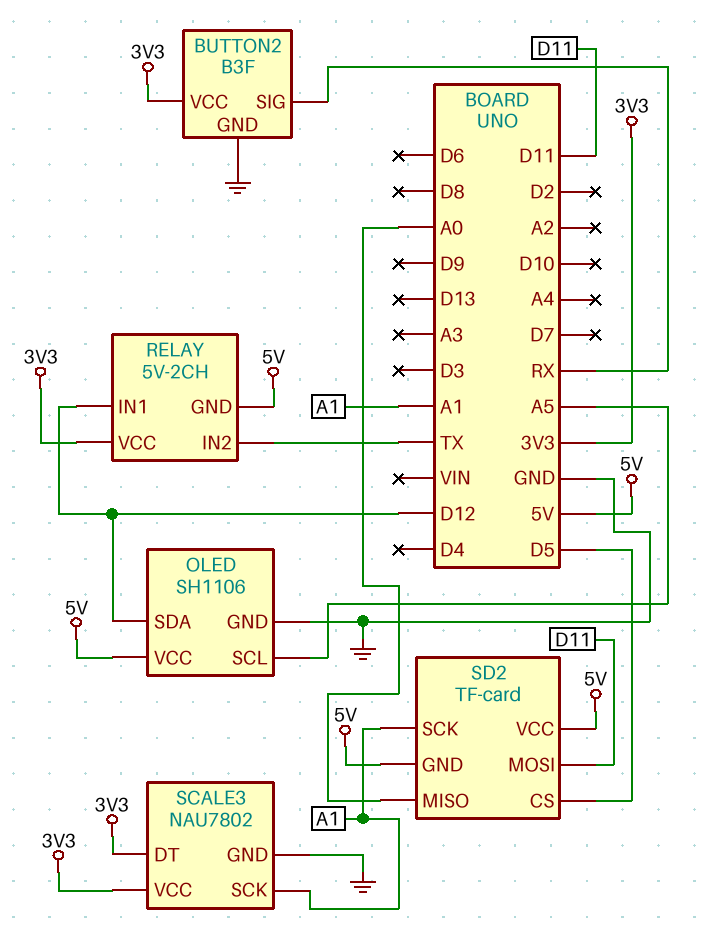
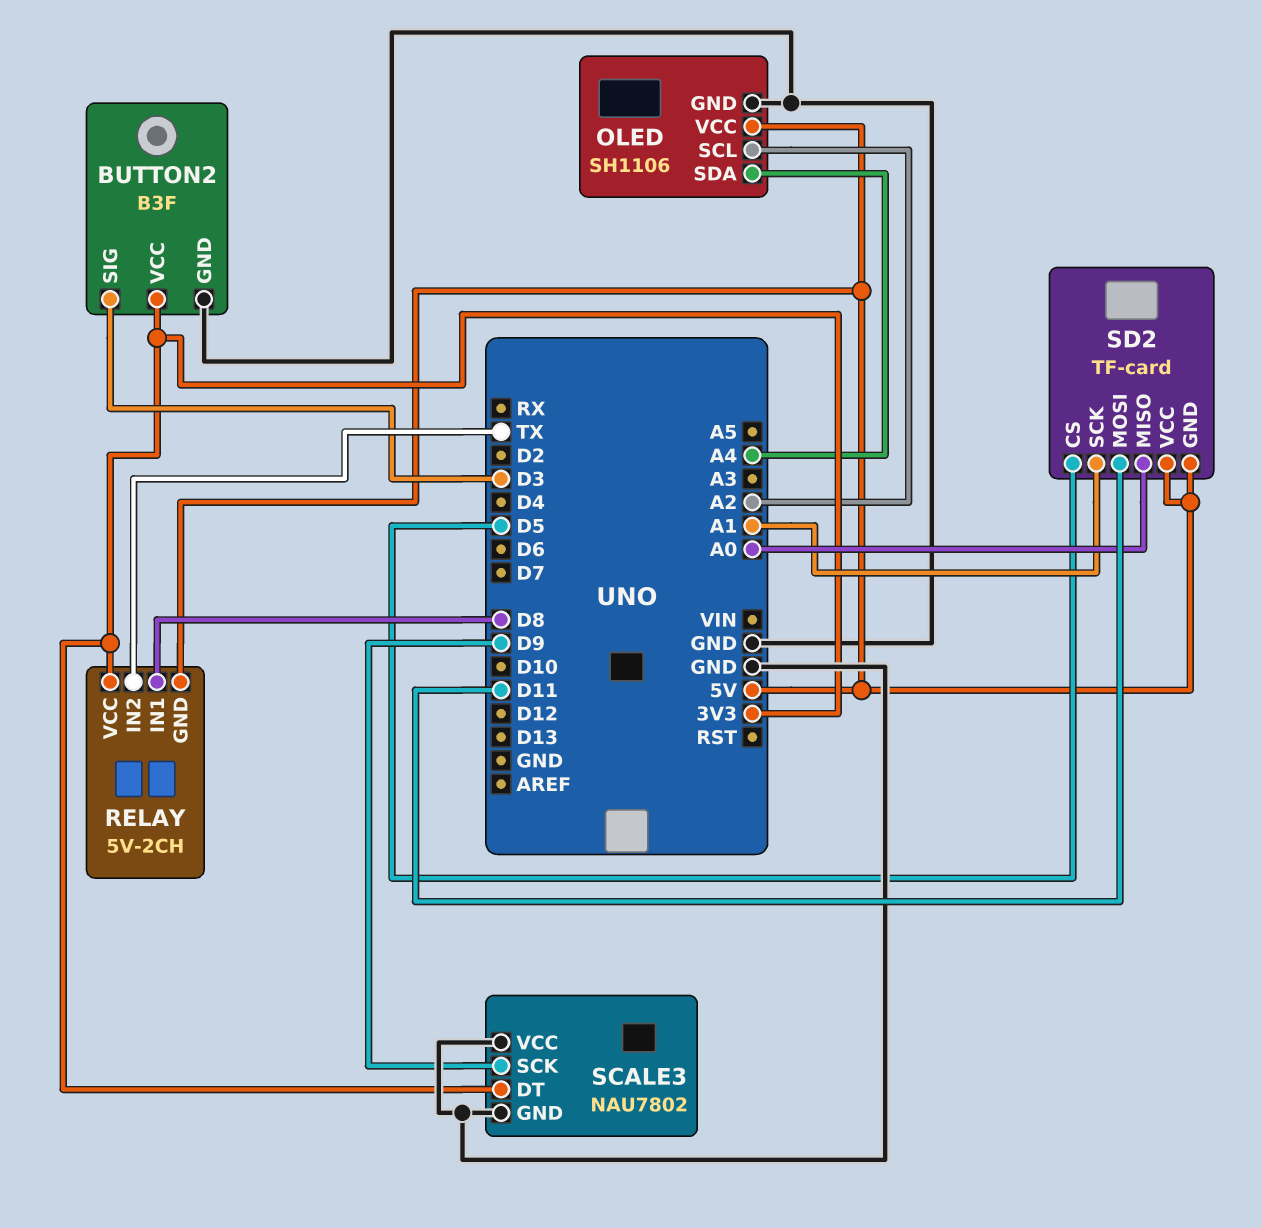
BUTTON2 pin SIG: RX -> D3
OLED pin SCL: A5 -> A2
OLED pin SDA: D12 -> A4
RELAY pin IN1: D12 -> D8
SCALE3 pin SCK: A1 -> D9
SCALE3 pin VCC: 3V3 -> GND

